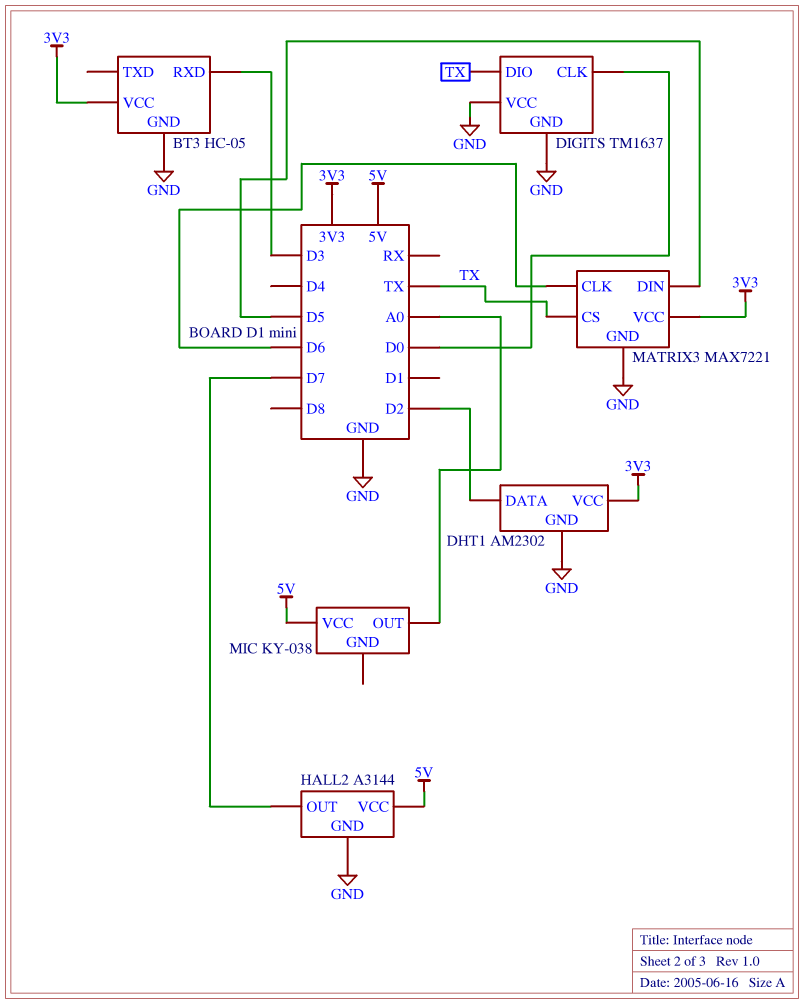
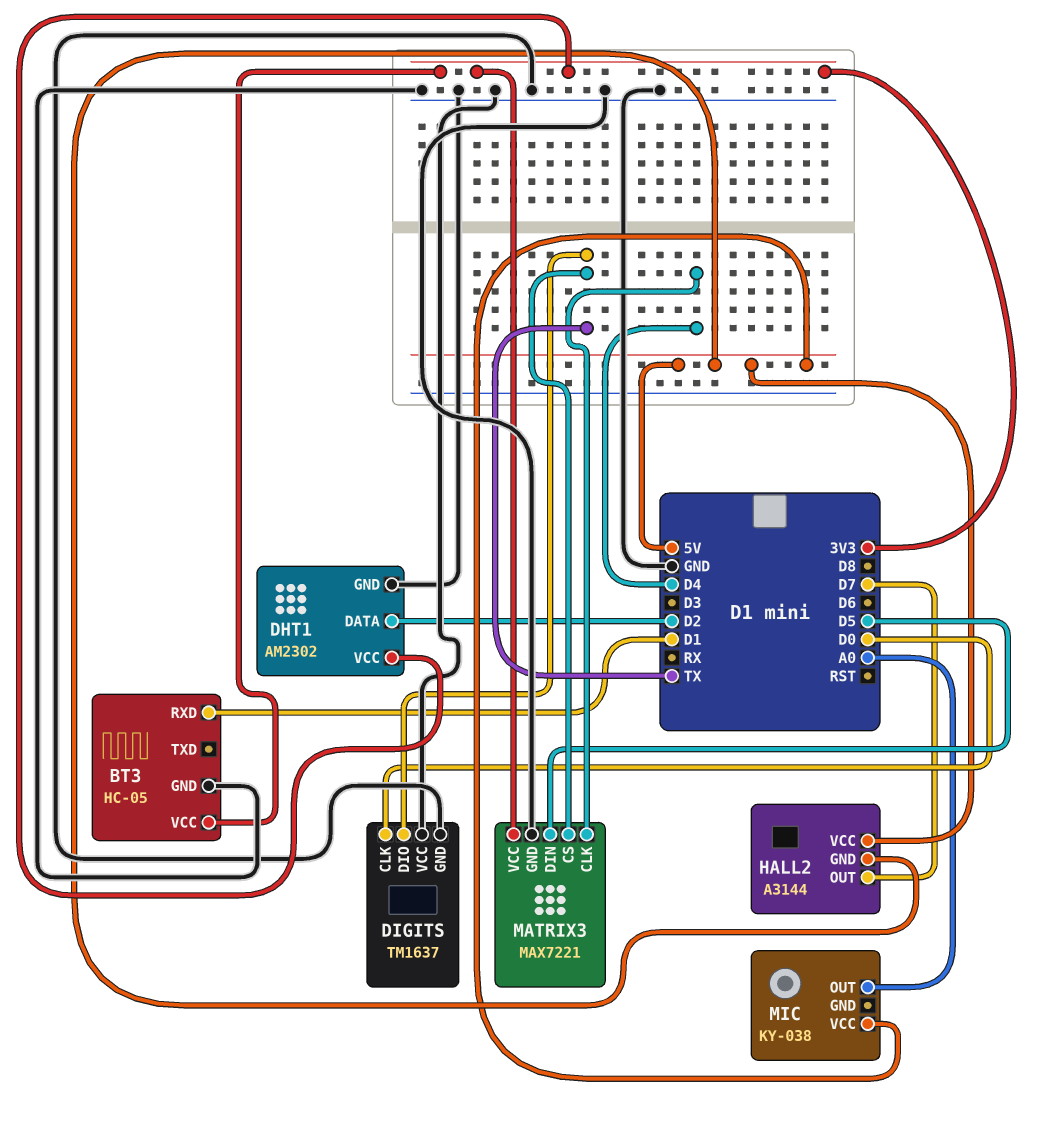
BT3 pin RXD: D3 -> D1
HALL2 pin GND: GND -> 5V
MATRIX3 pin CLK: D6 -> D4

